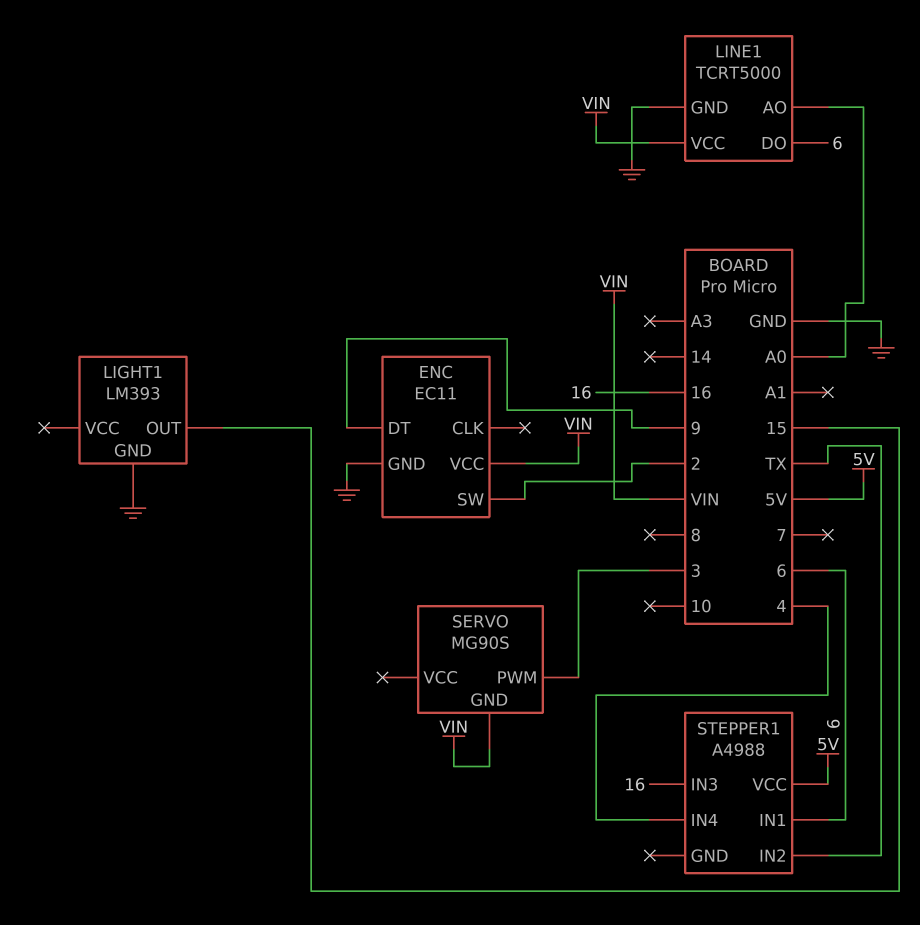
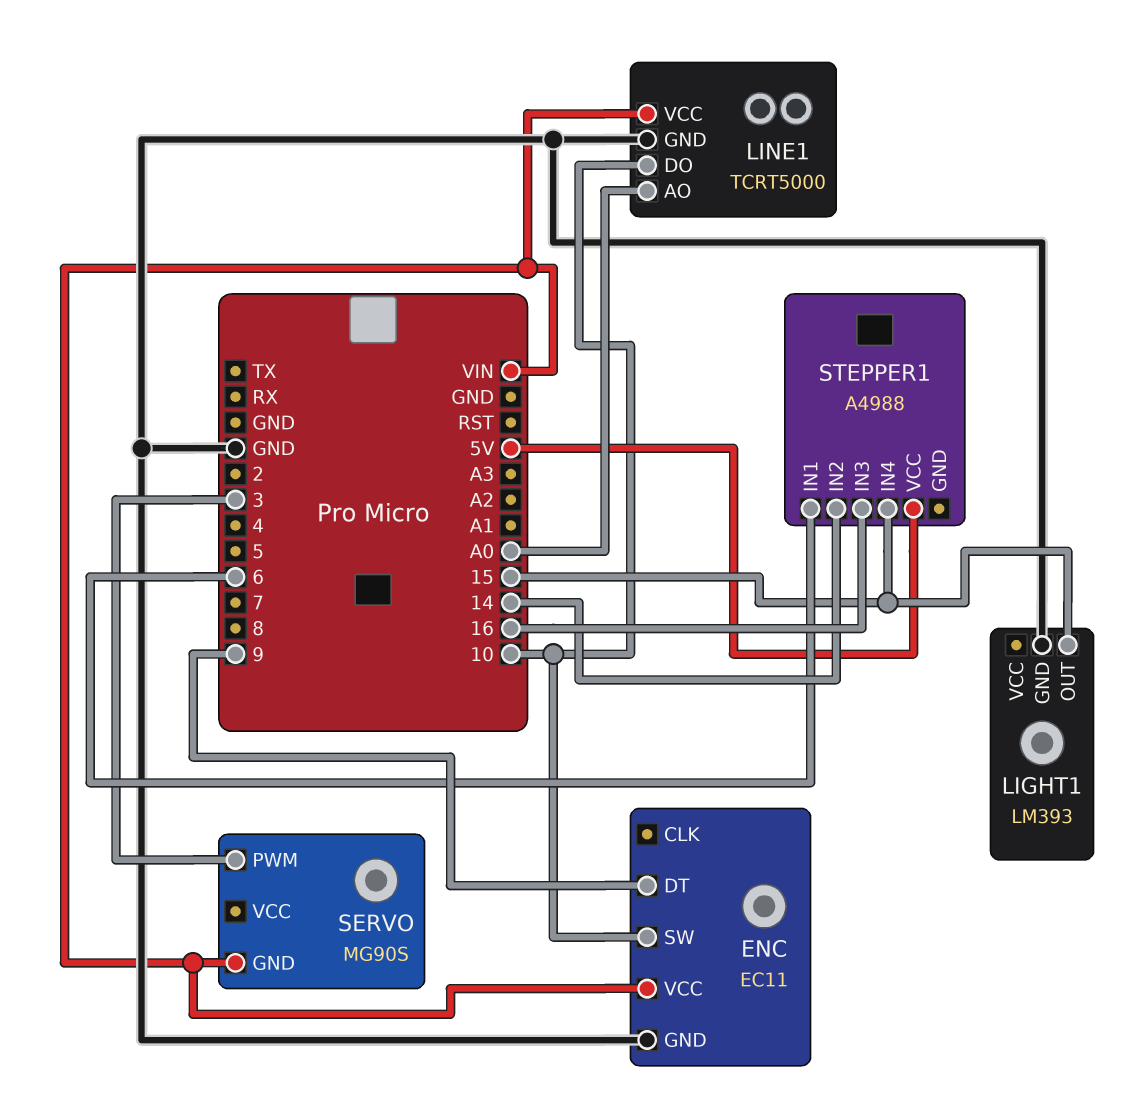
ENC pin SW: 2 -> 10
LINE1 pin DO: 6 -> 10
STEPPER1 pin IN2: TX -> 14
STEPPER1 pin IN4: 4 -> 15

